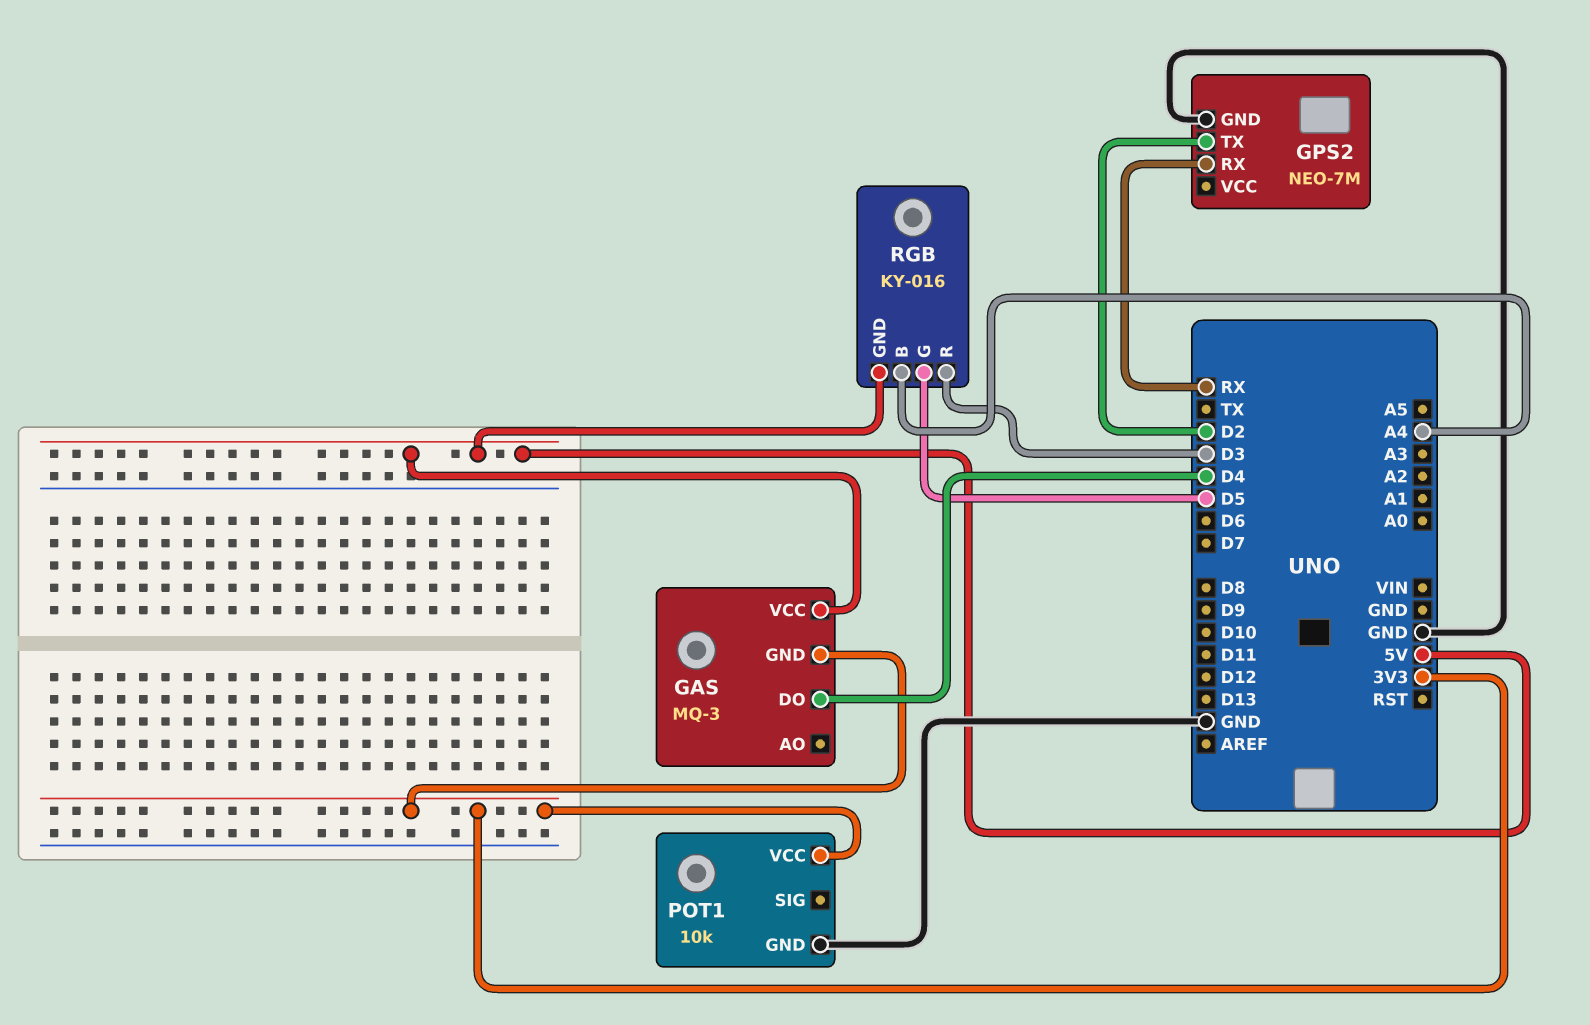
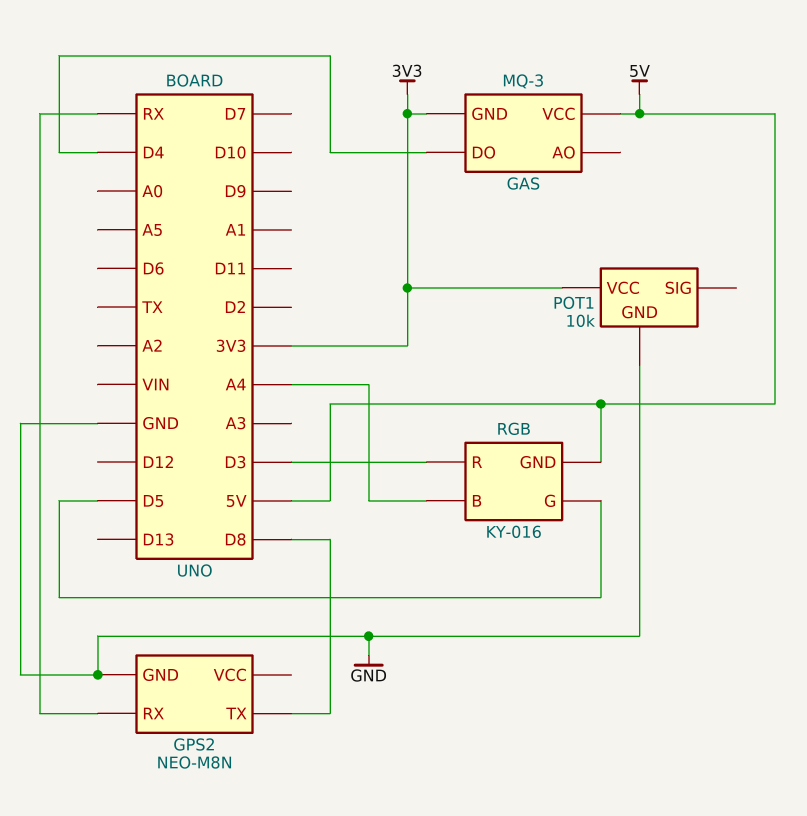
GPS2: NEO-7M -> NEO-M8N
GPS2 pin TX: D2 -> D8

